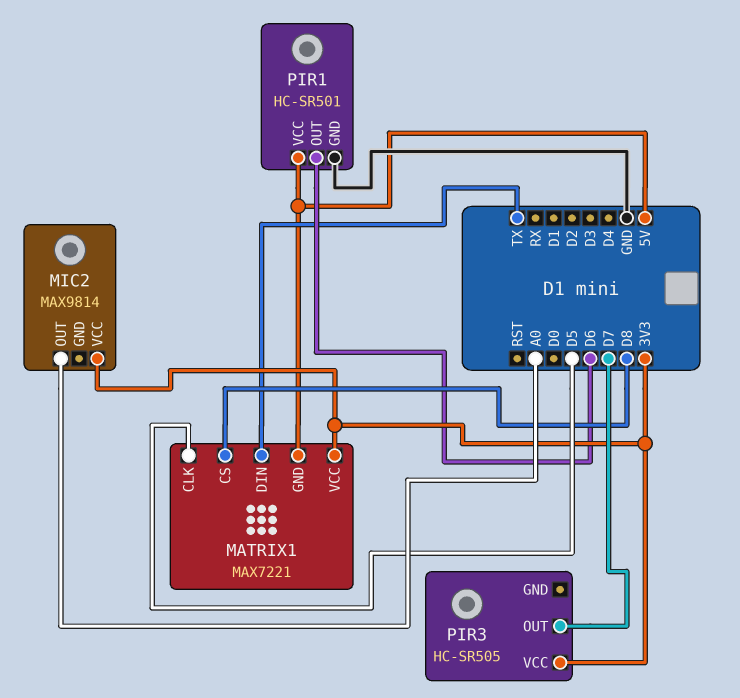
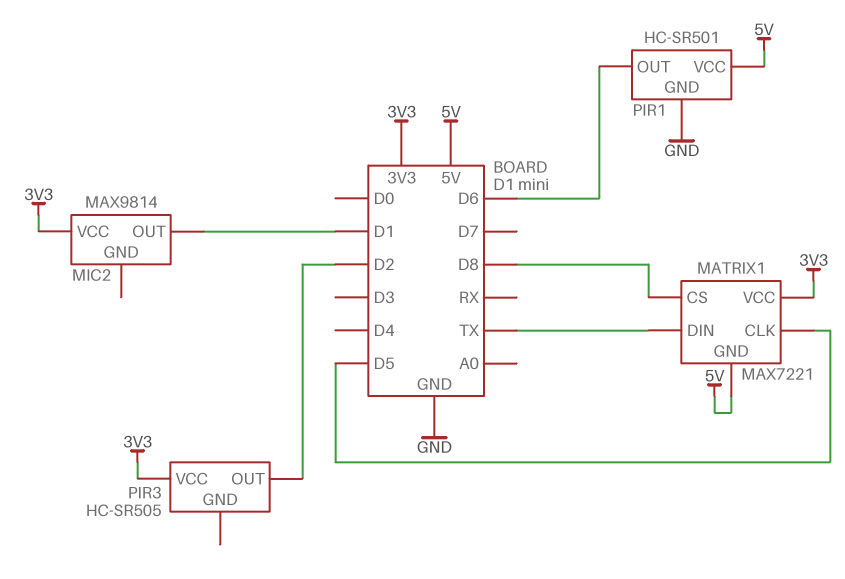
MIC2 pin OUT: A0 -> D1
PIR3 pin OUT: D7 -> D2

